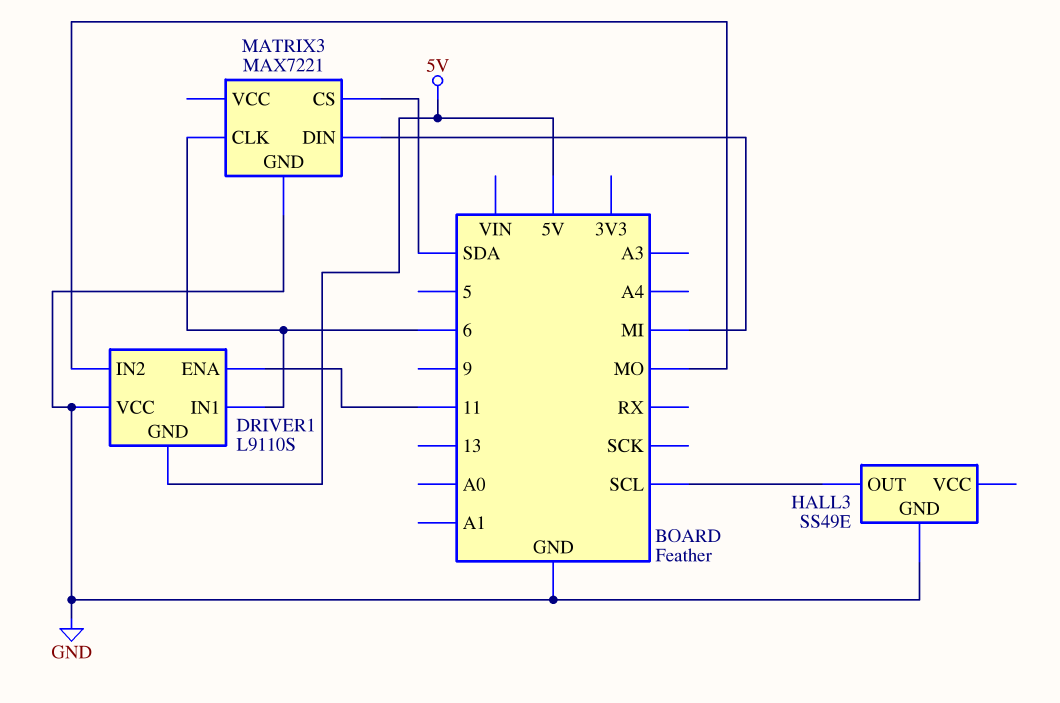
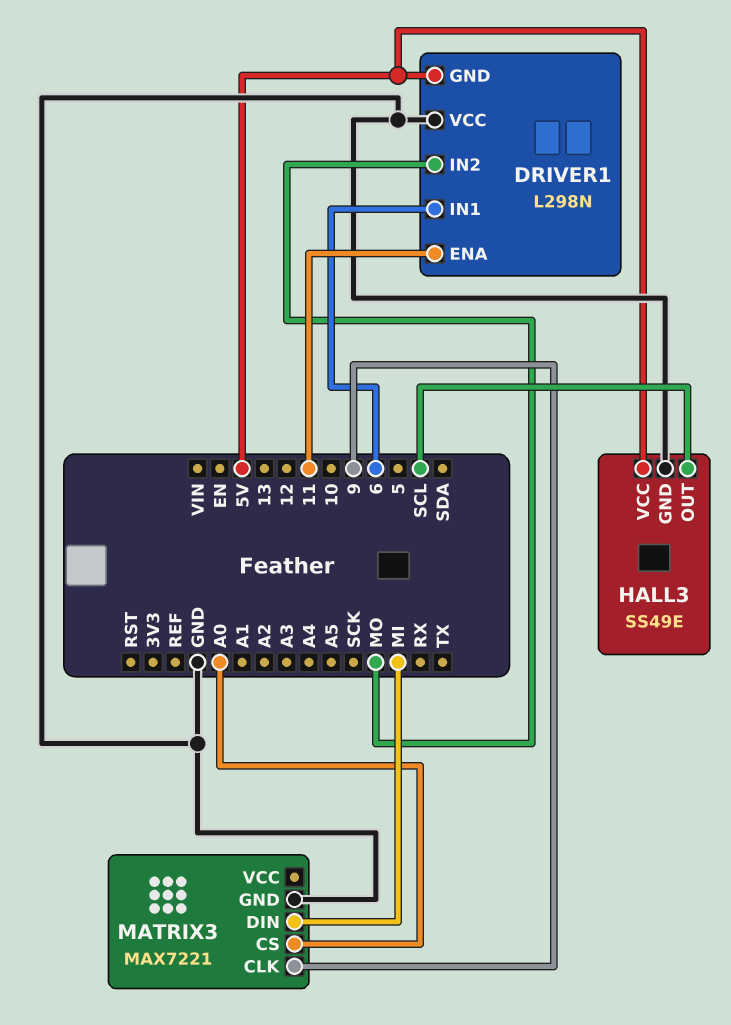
DRIVER1: L9110S -> L298N
HALL3 pin VCC: none -> 5V
MATRIX3 pin CLK: 6 -> 9
MATRIX3 pin CS: SDA -> A0

